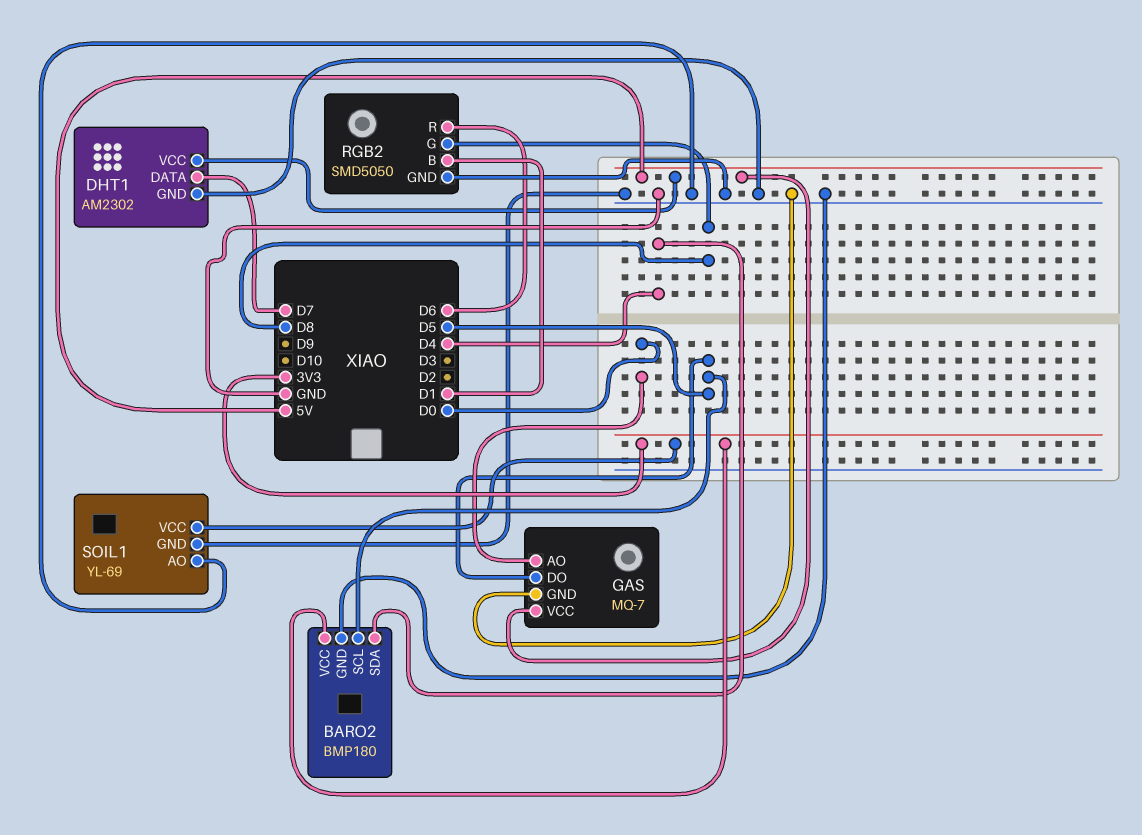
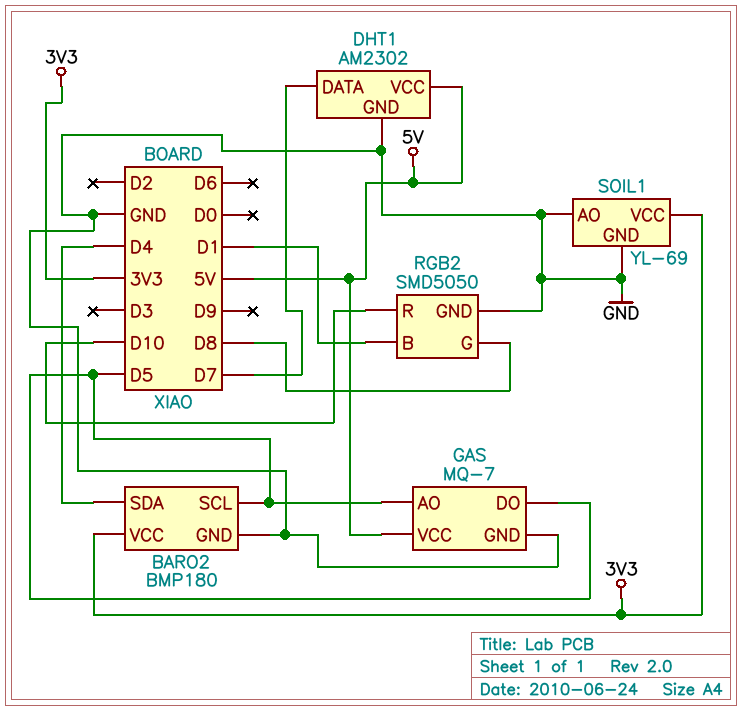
GAS pin AO: D0 -> D5
RGB2 pin R: D6 -> D10

